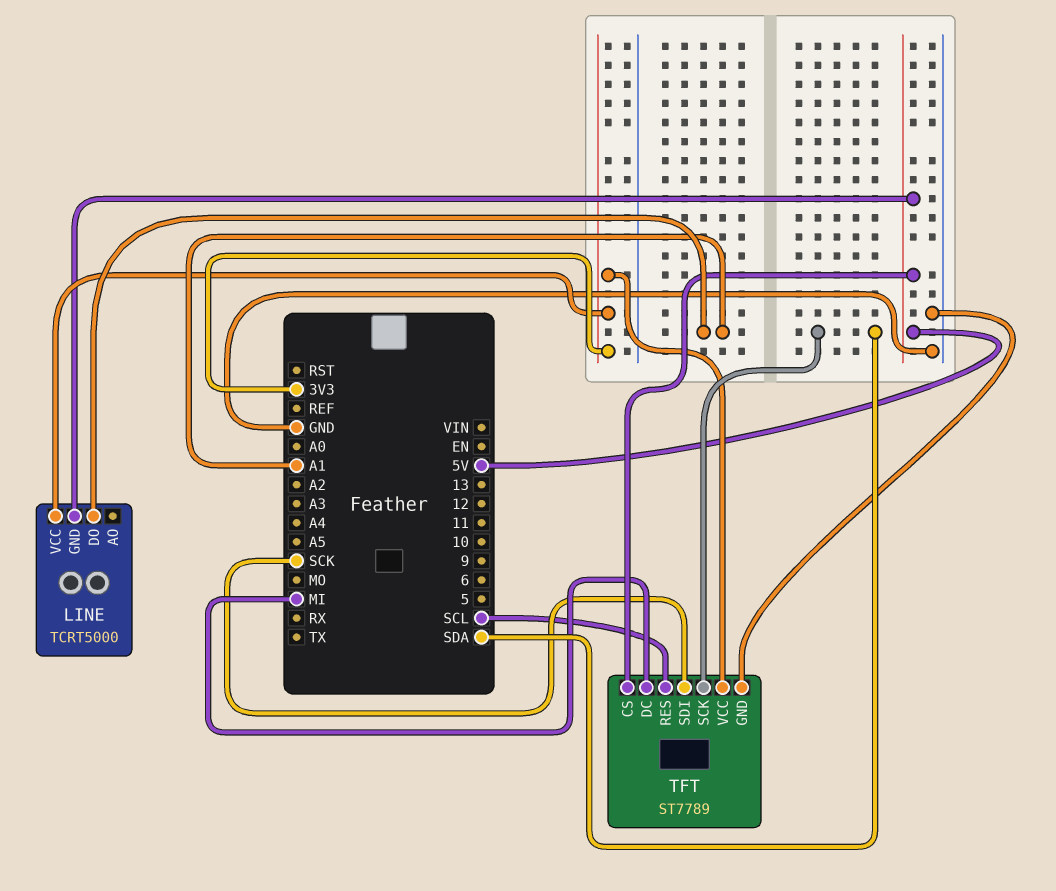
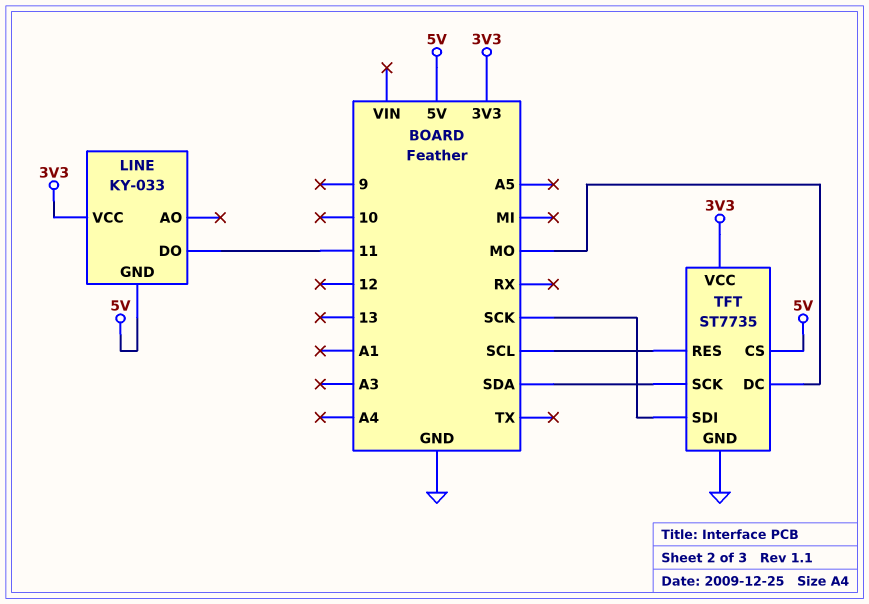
LINE: TCRT5000 -> KY-033
LINE pin DO: A1 -> 11
TFT: ST7789 -> ST7735
TFT pin DC: MI -> MO

